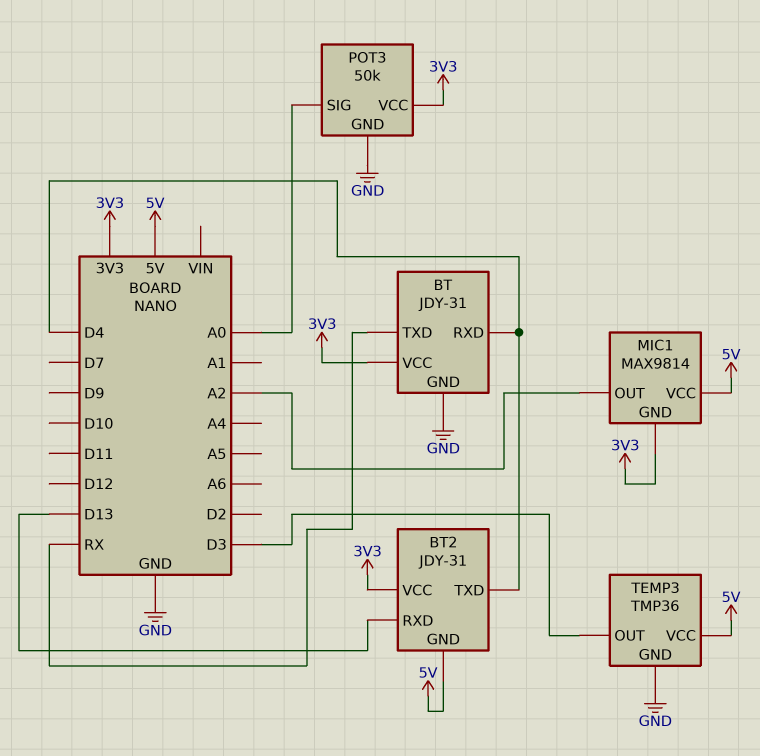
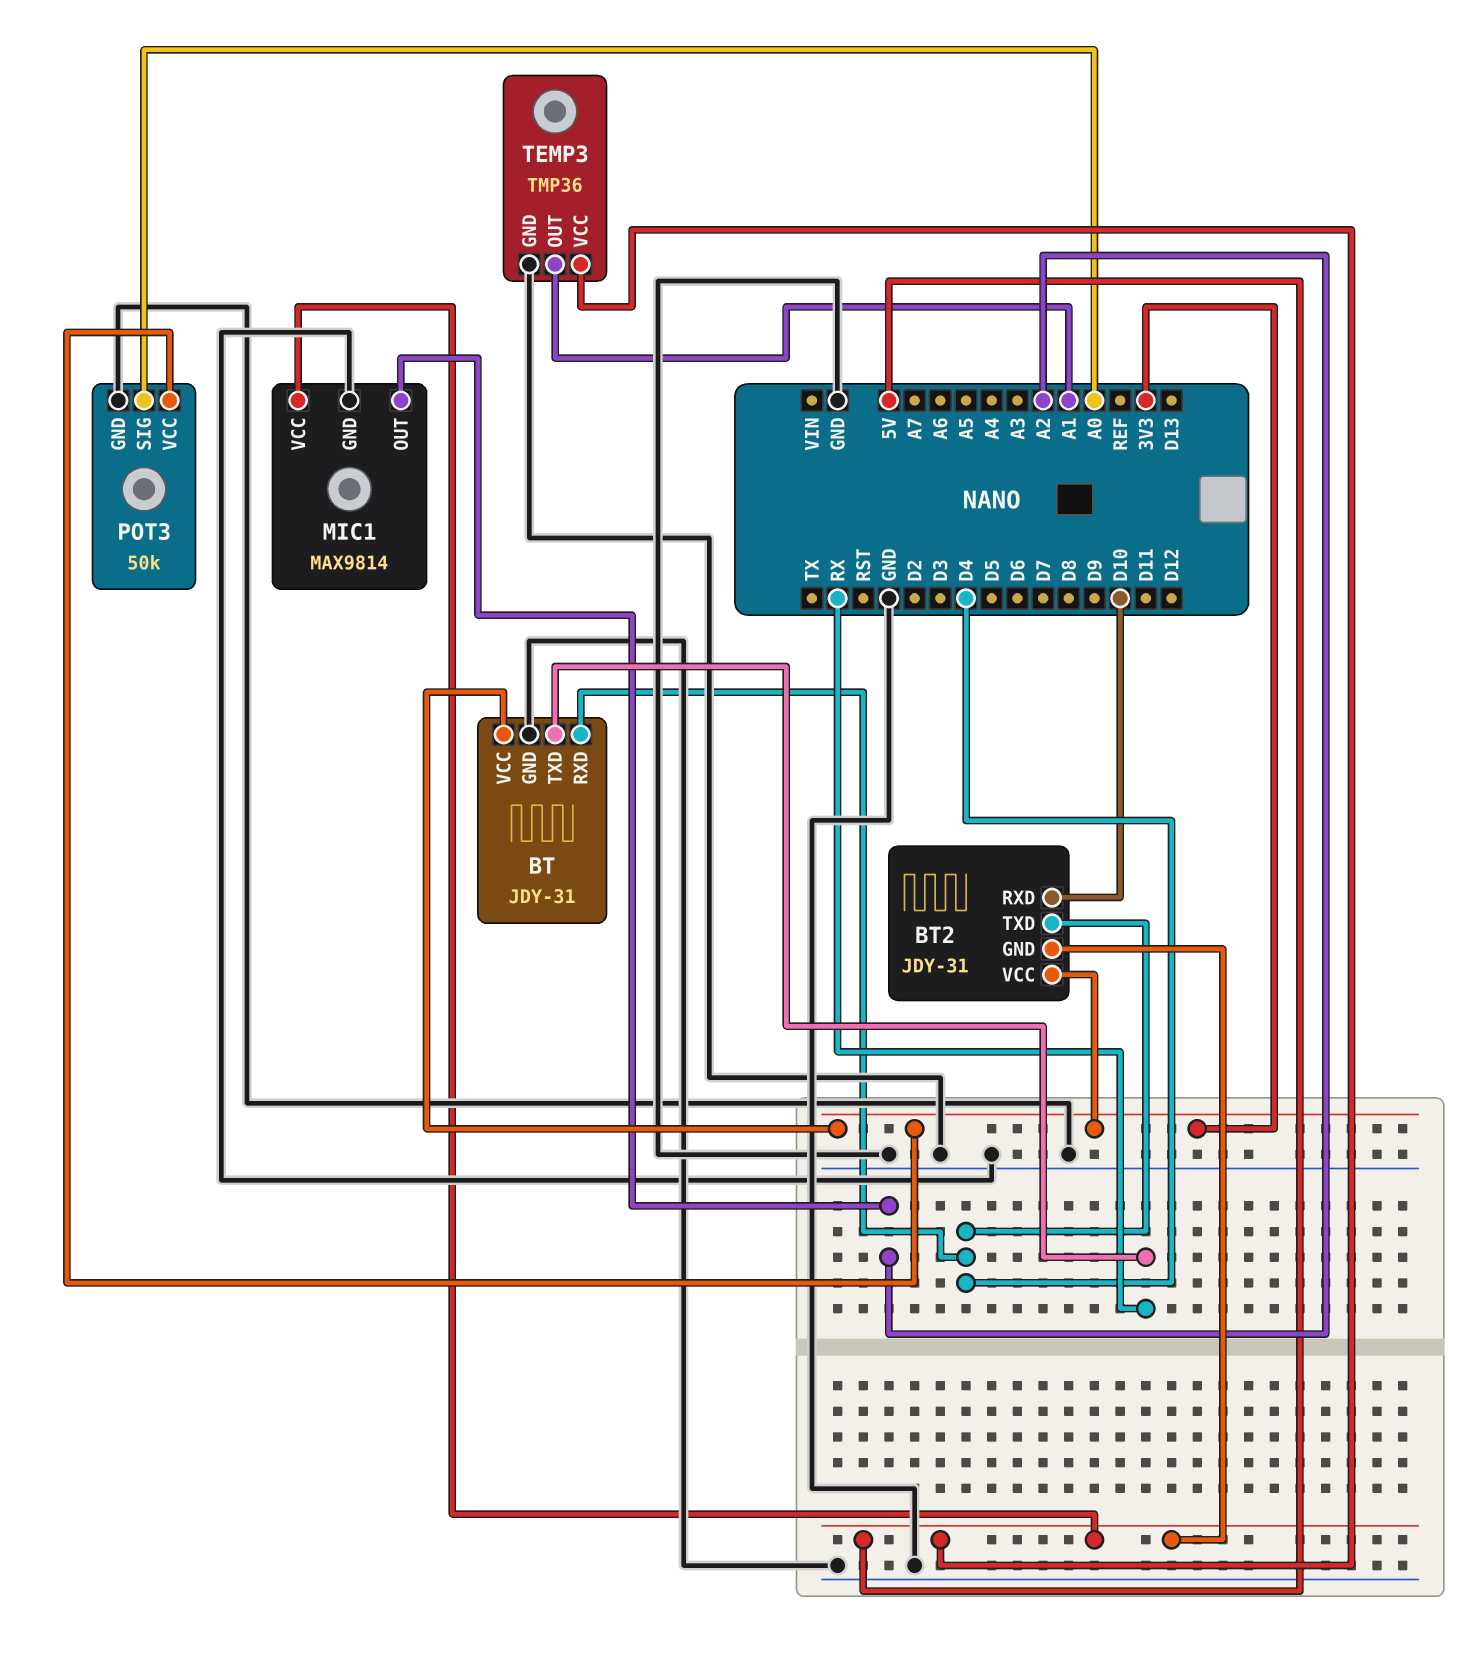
BT2 pin RXD: D13 -> D10
MIC1 pin GND: 3V3 -> GND
TEMP3 pin OUT: D3 -> A1

